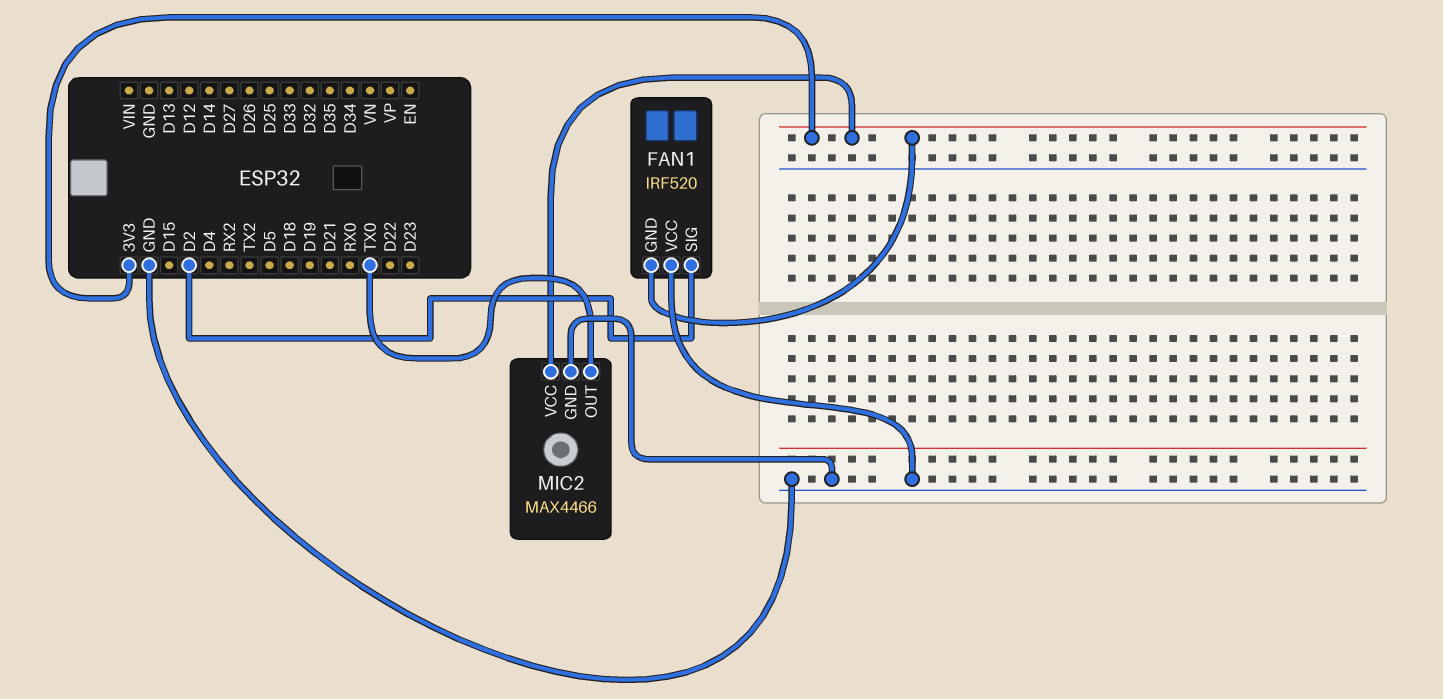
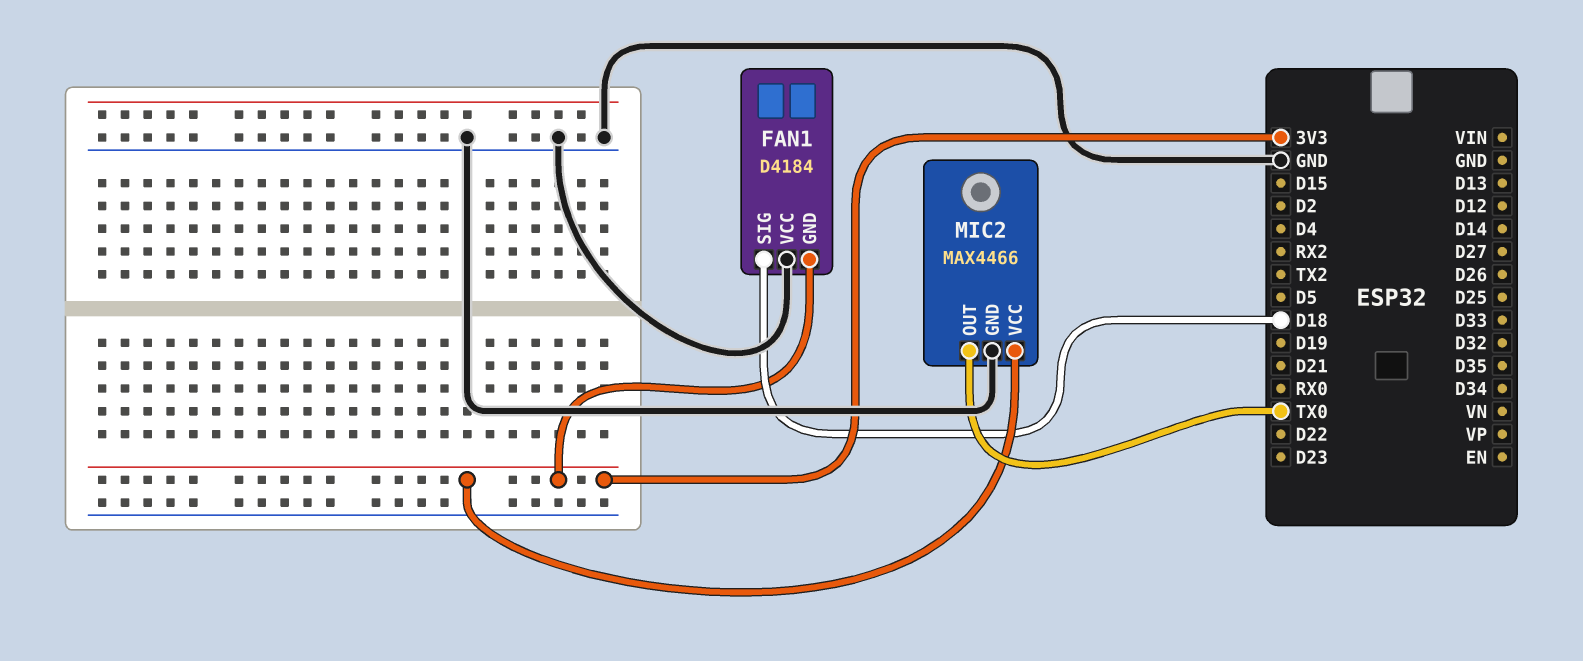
FAN1: IRF520 -> D4184
FAN1 pin SIG: D2 -> D18

